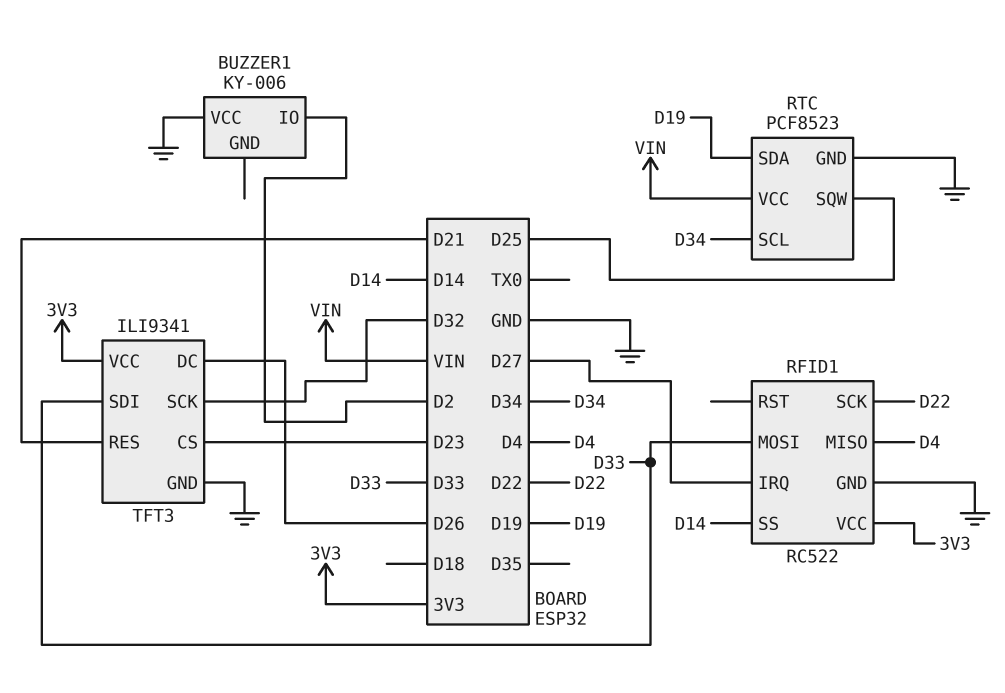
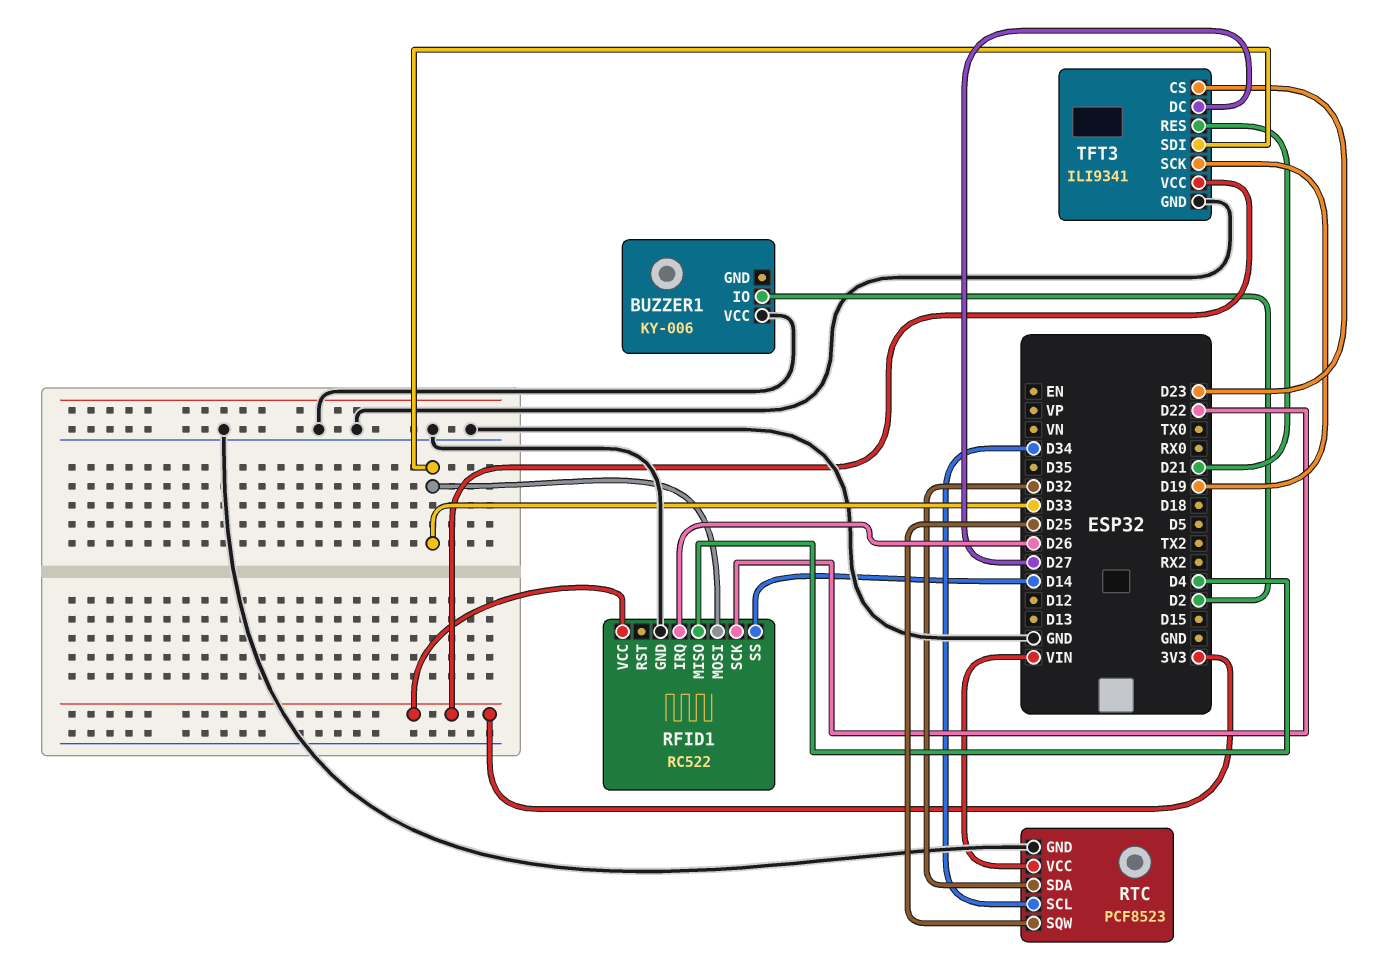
RFID1 pin IRQ: D27 -> D26
RTC pin SDA: D19 -> D32
TFT3 pin DC: D26 -> D27
TFT3 pin SCK: D32 -> D19

